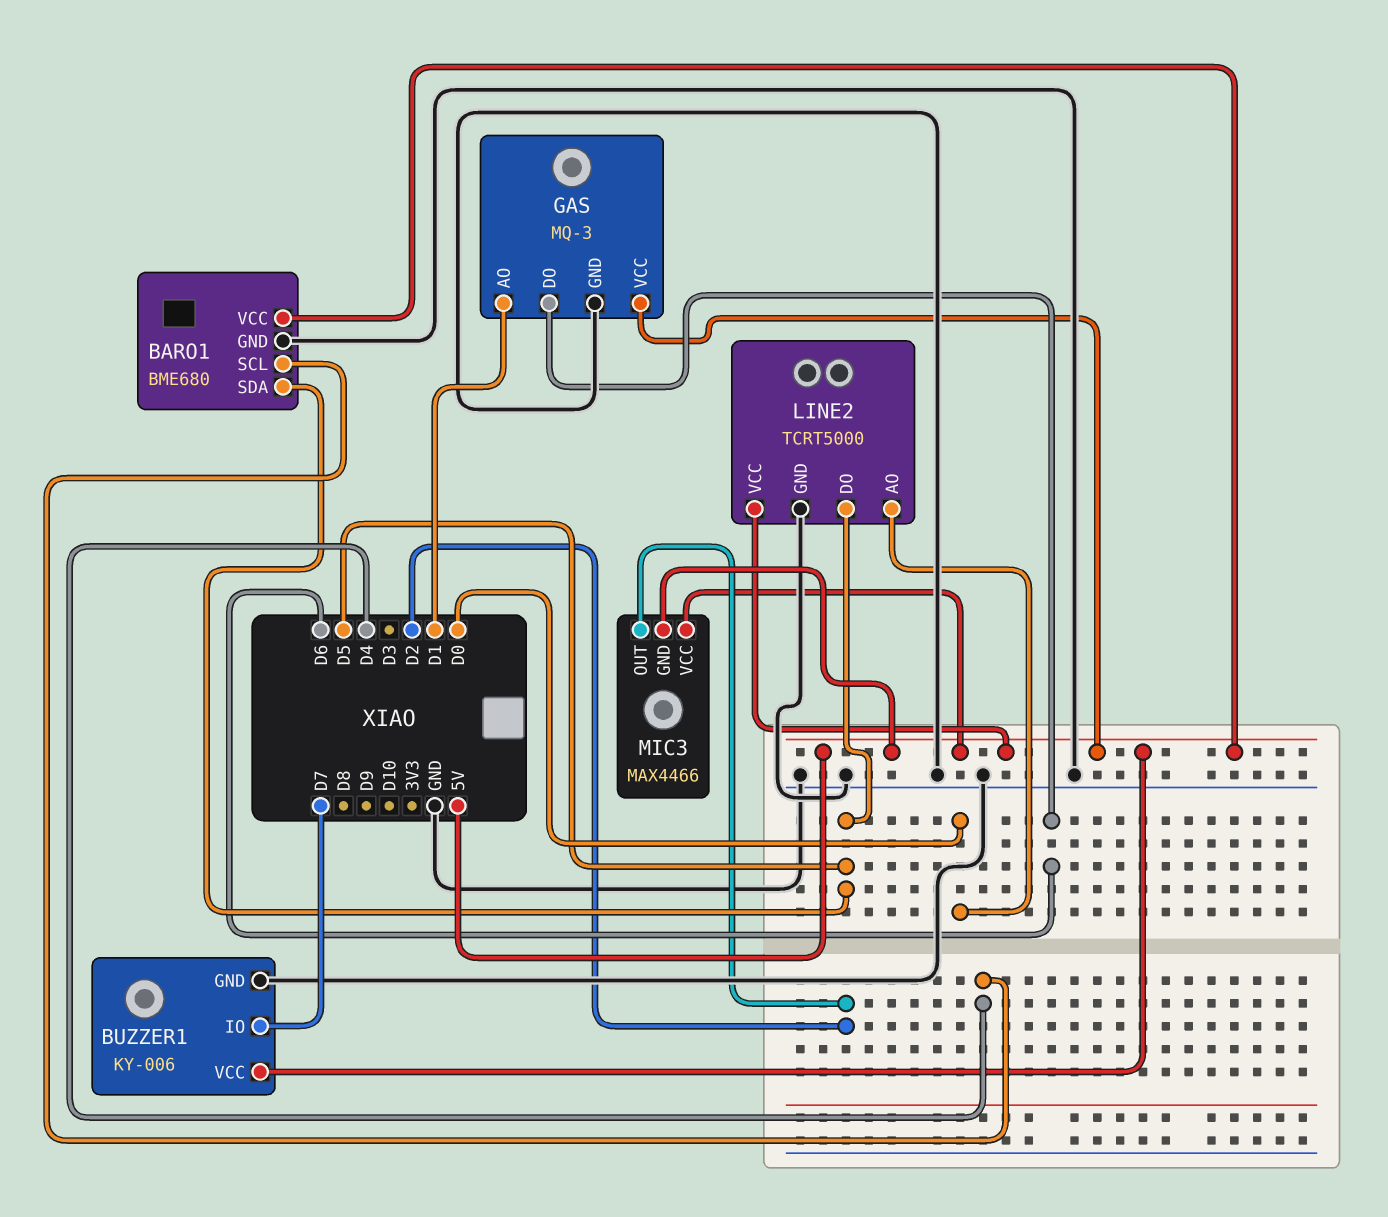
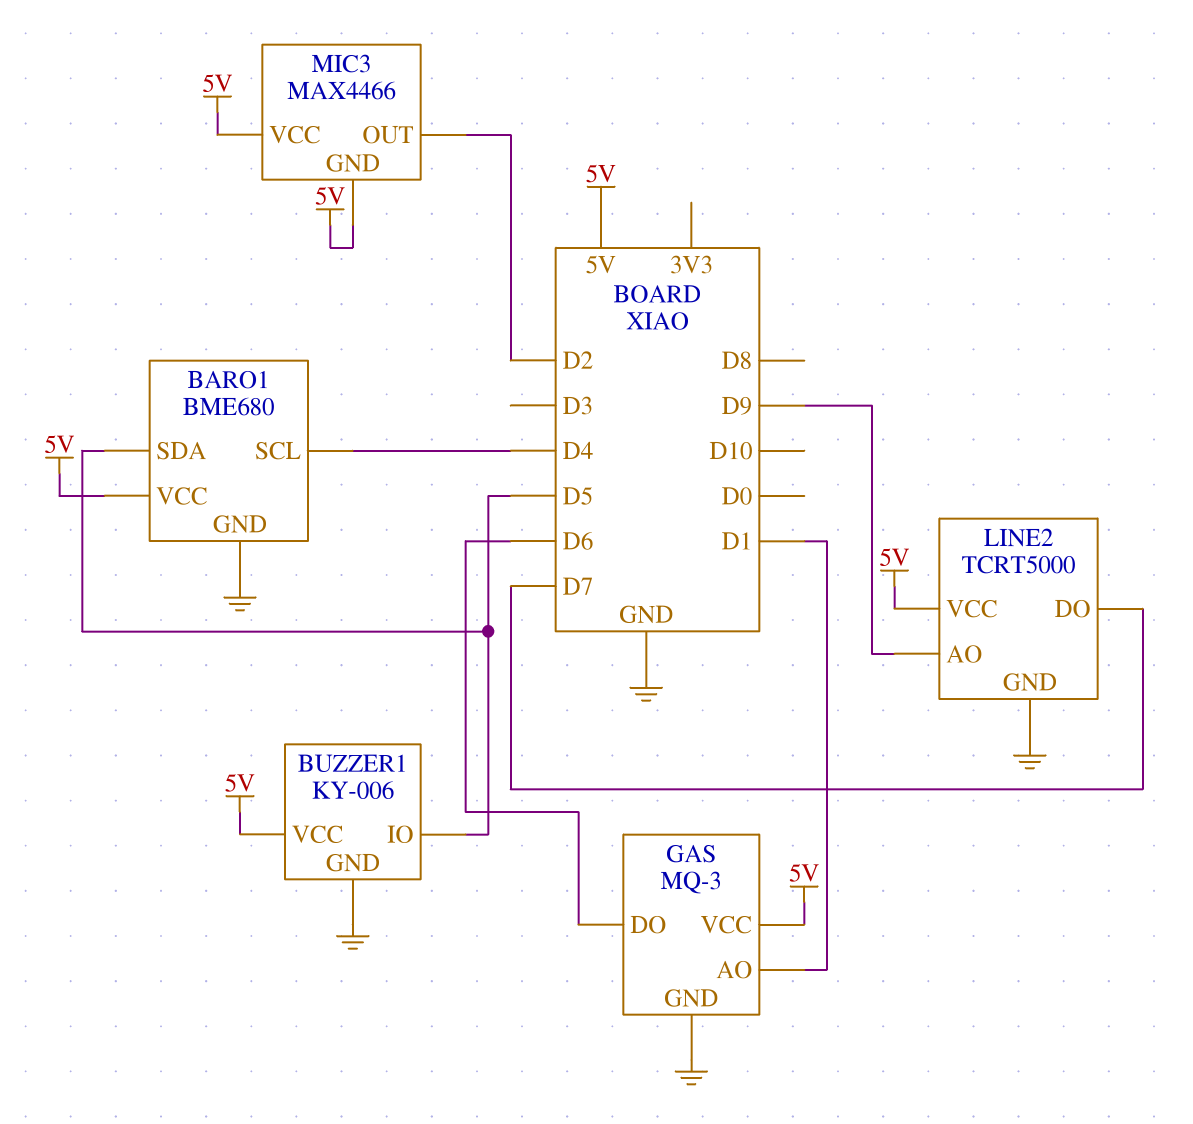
BUZZER1 pin IO: D7 -> D5
LINE2 pin AO: D0 -> D9
LINE2 pin DO: D5 -> D7

